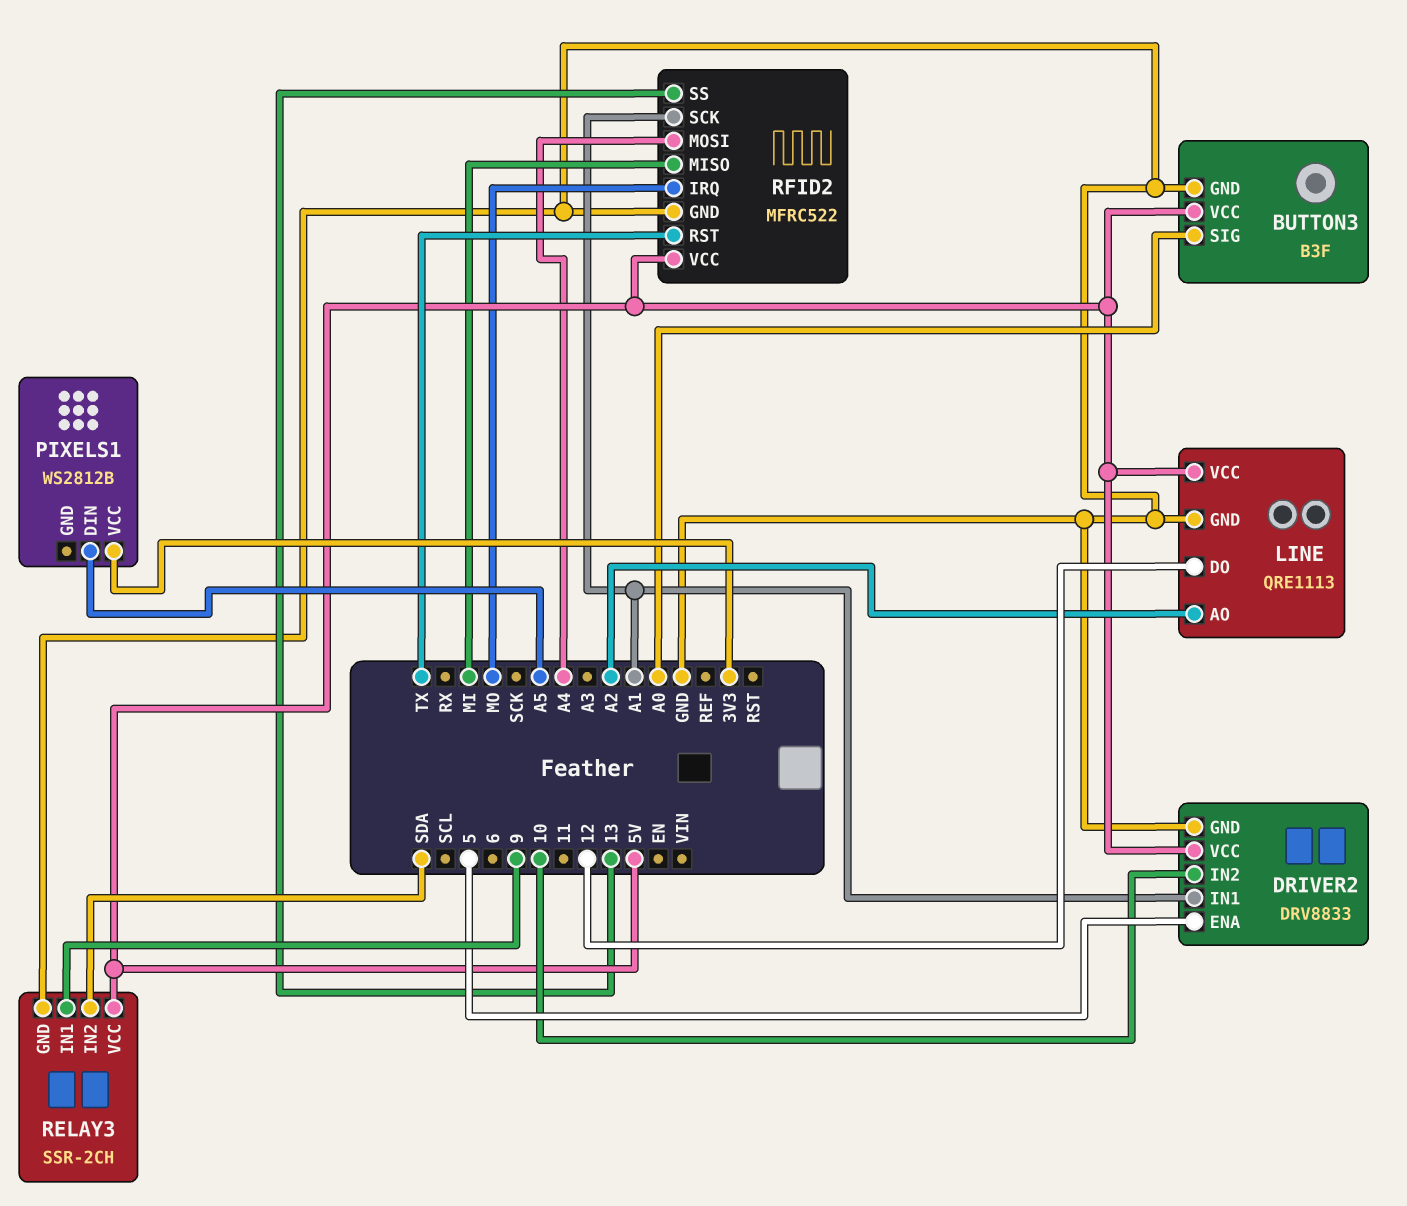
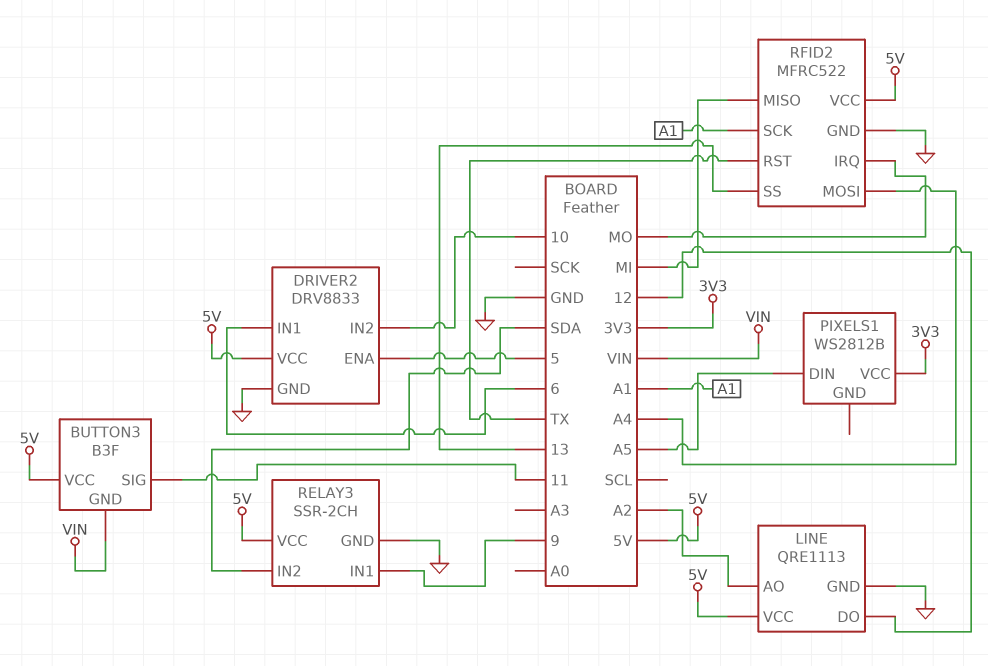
BUTTON3 pin GND: GND -> VIN
BUTTON3 pin SIG: A0 -> 11
DRIVER2 pin IN1: A1 -> 6

